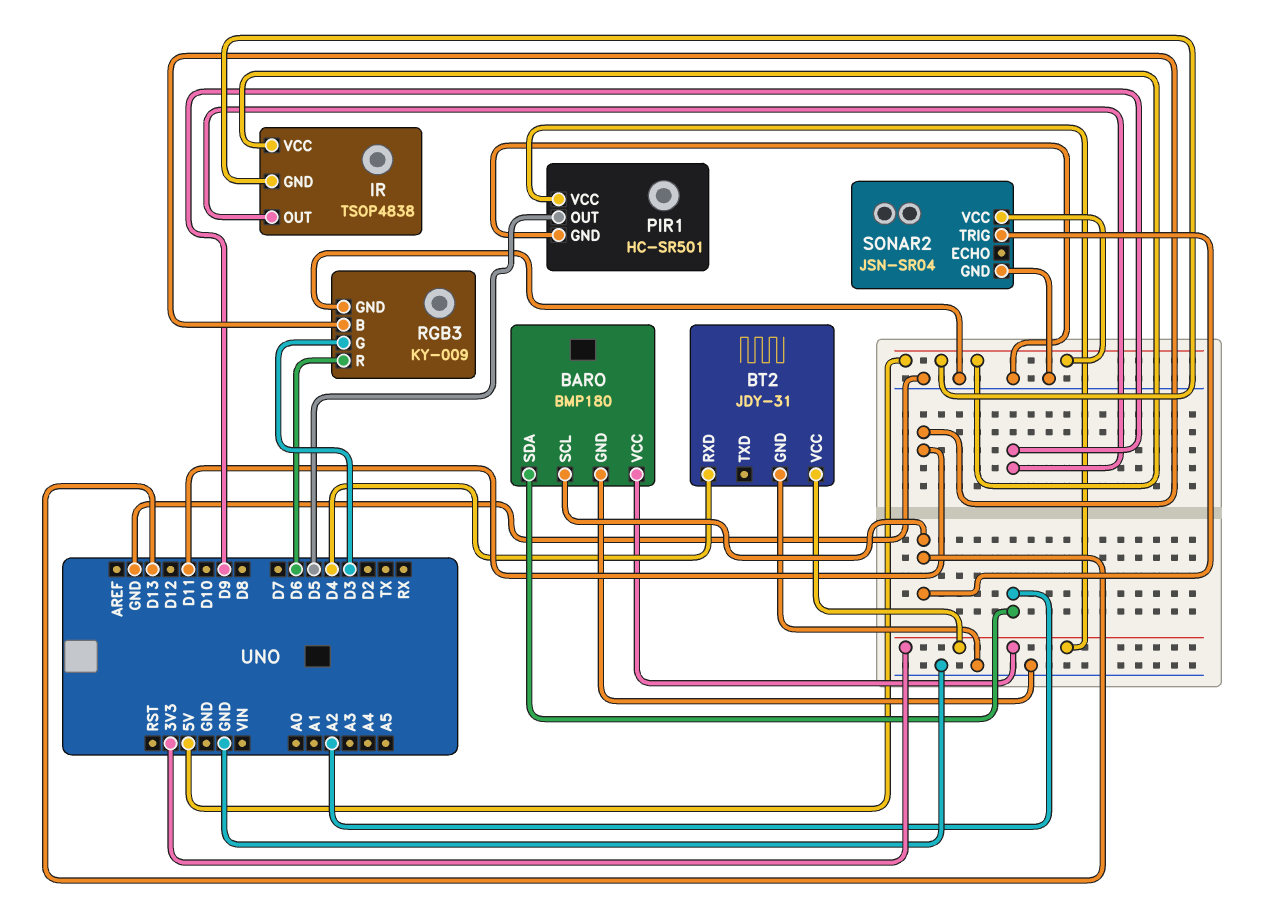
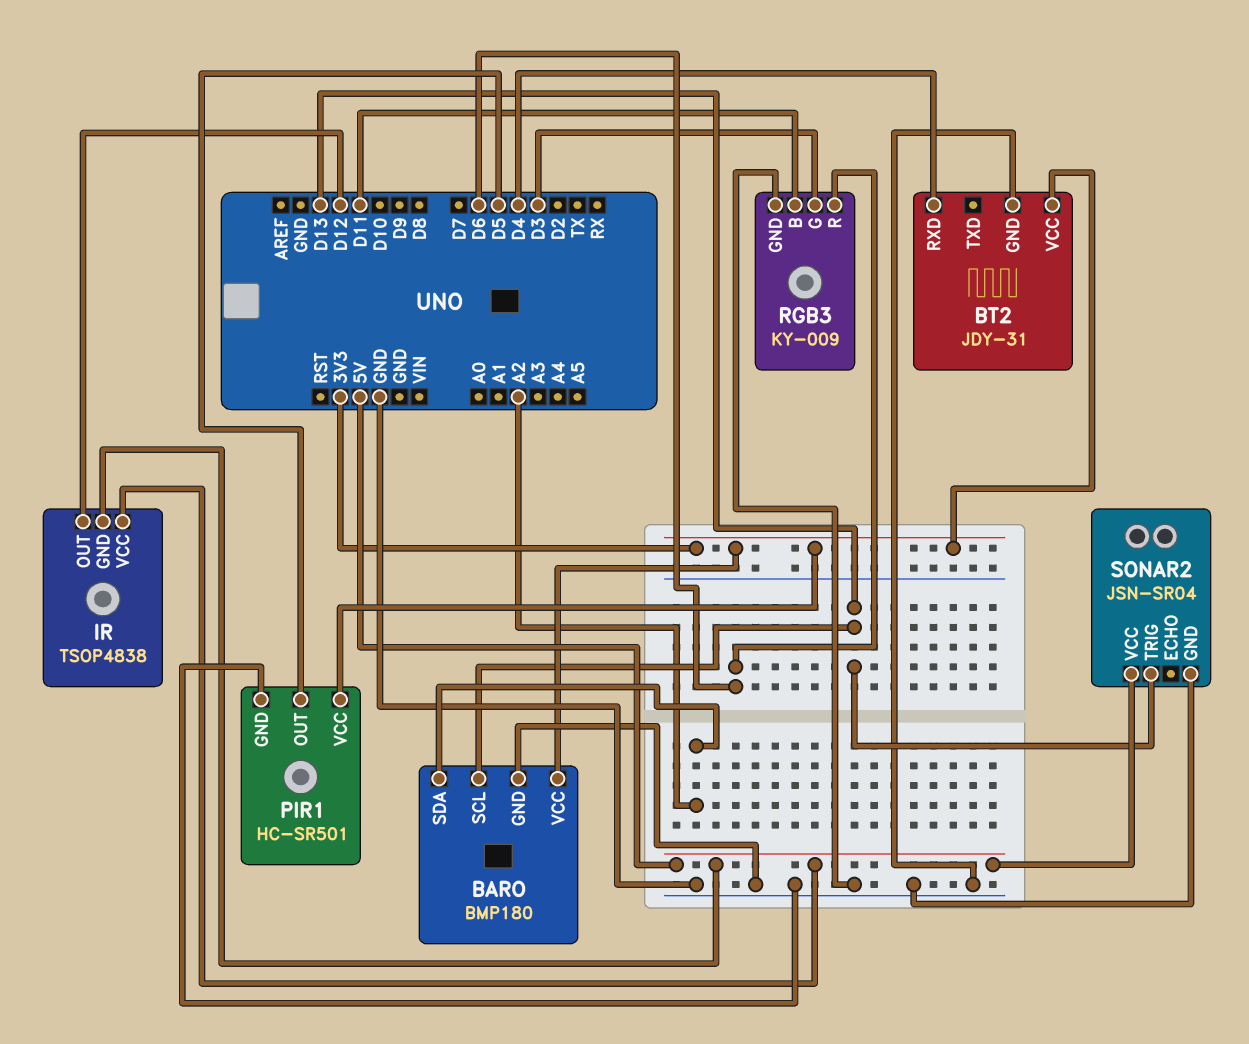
IR pin OUT: D9 -> D12

